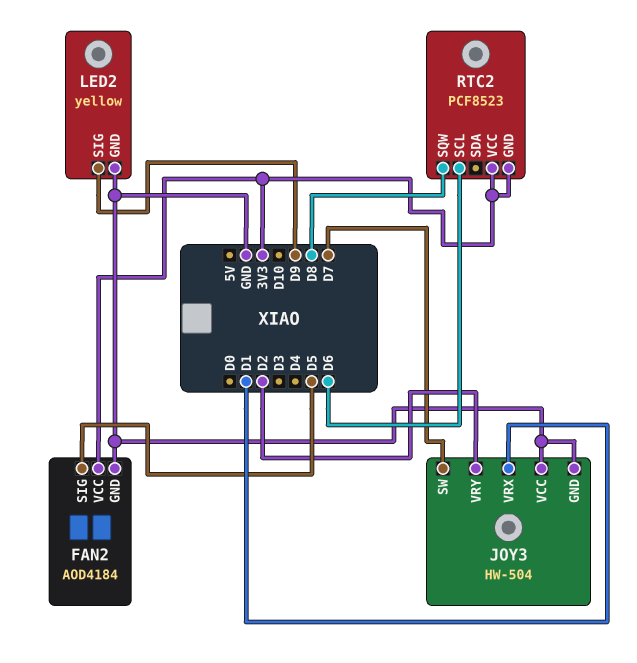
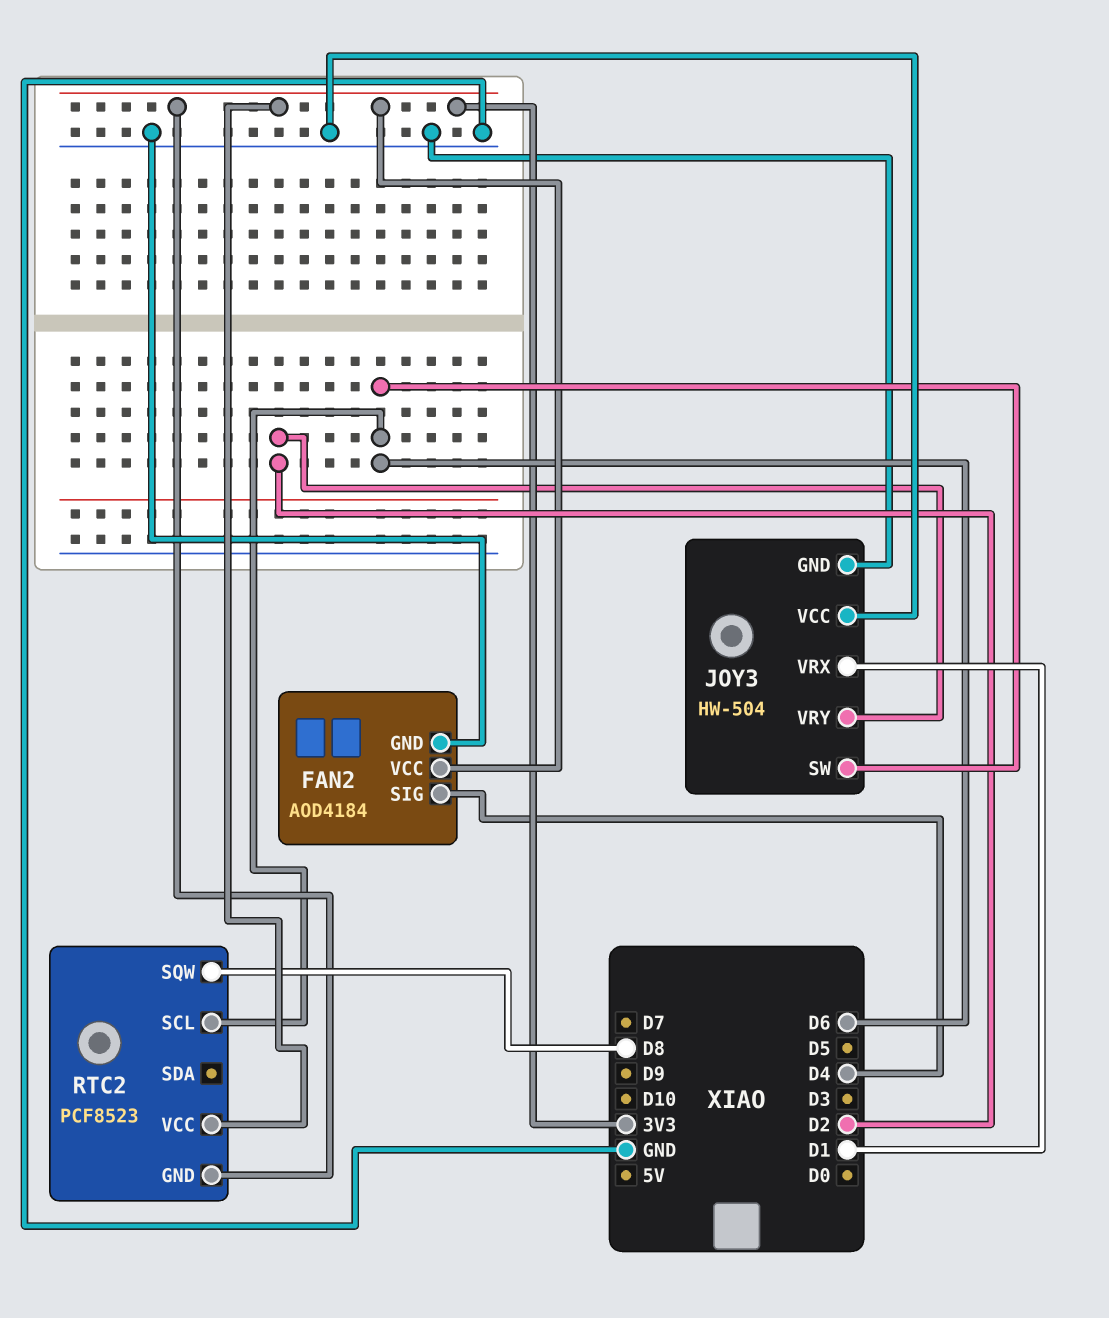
FAN2 pin SIG: D5 -> D4
JOY3 pin SW: D7 -> D6
LED2: yellow -> none
LED2 pin GND: GND -> none
LED2 pin SIG: D9 -> none

